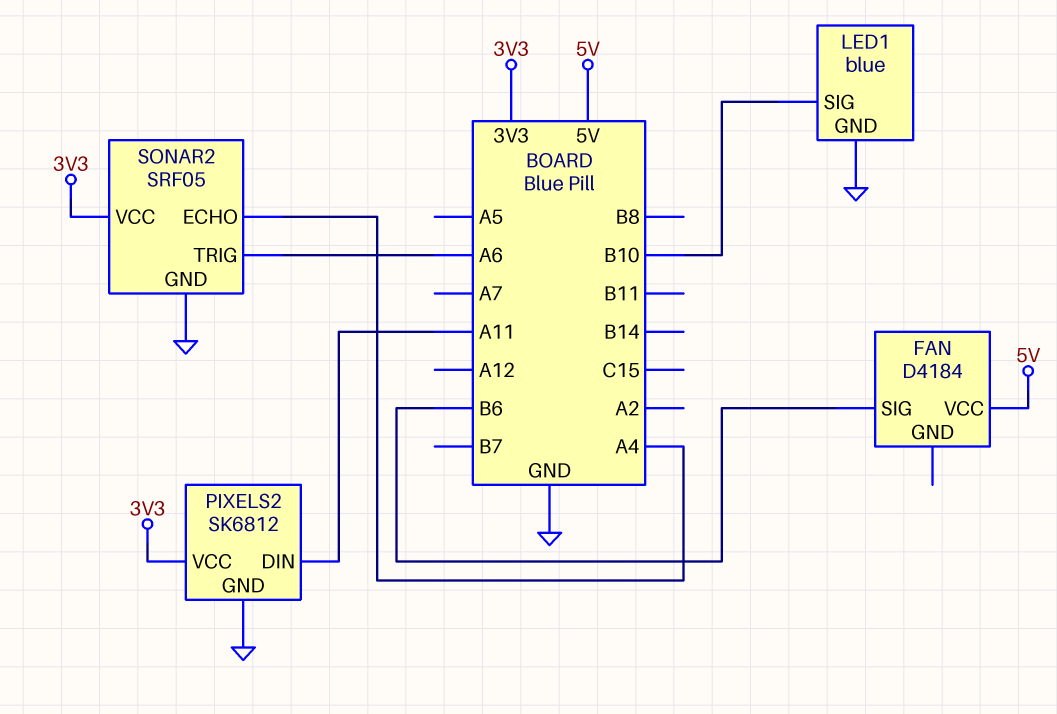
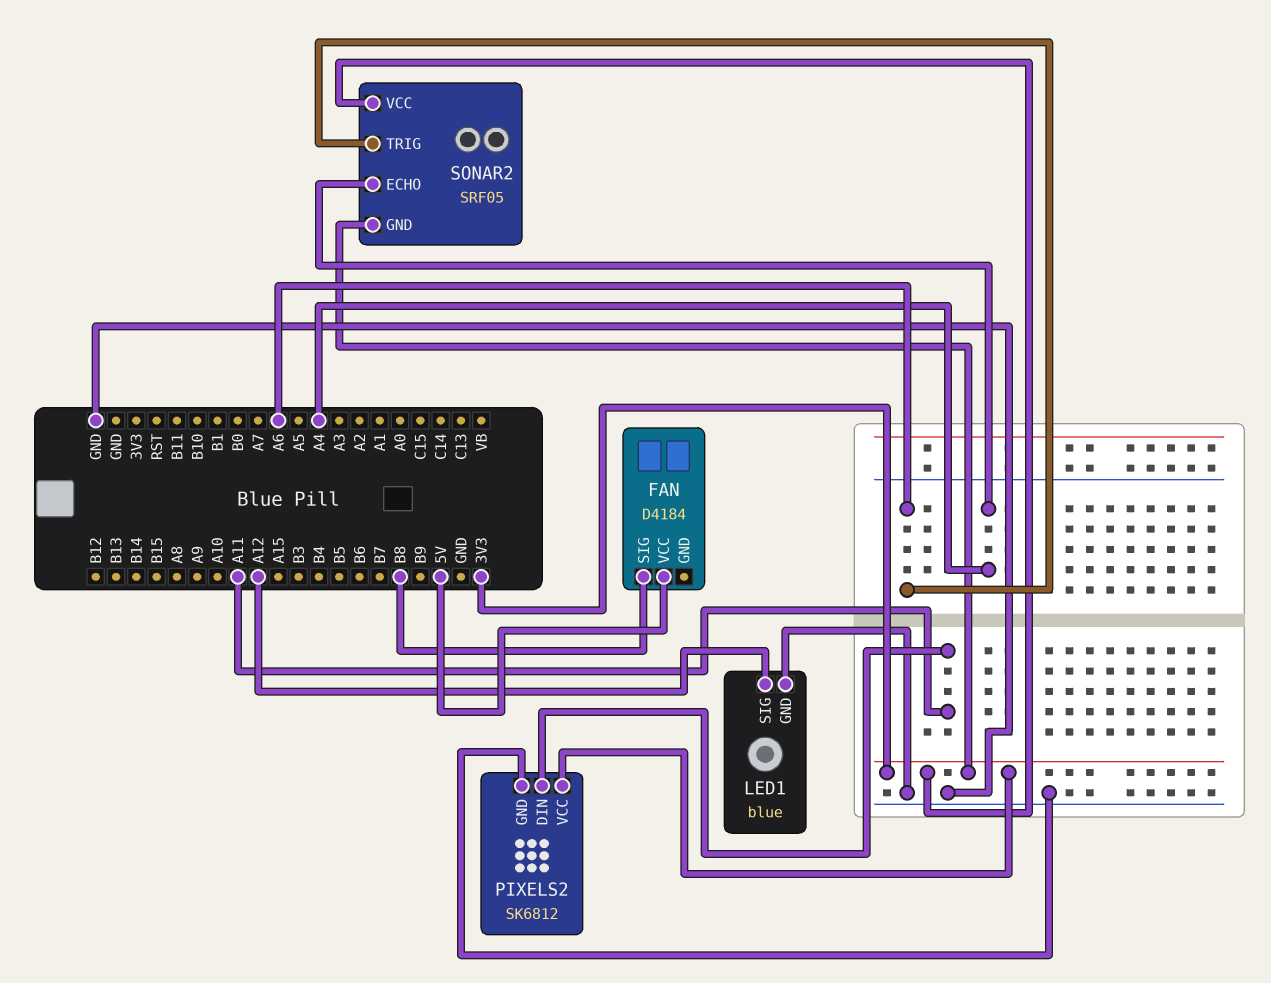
FAN pin SIG: B6 -> B8
LED1 pin SIG: B10 -> A12
SONAR2 pin GND: GND -> 3V3

